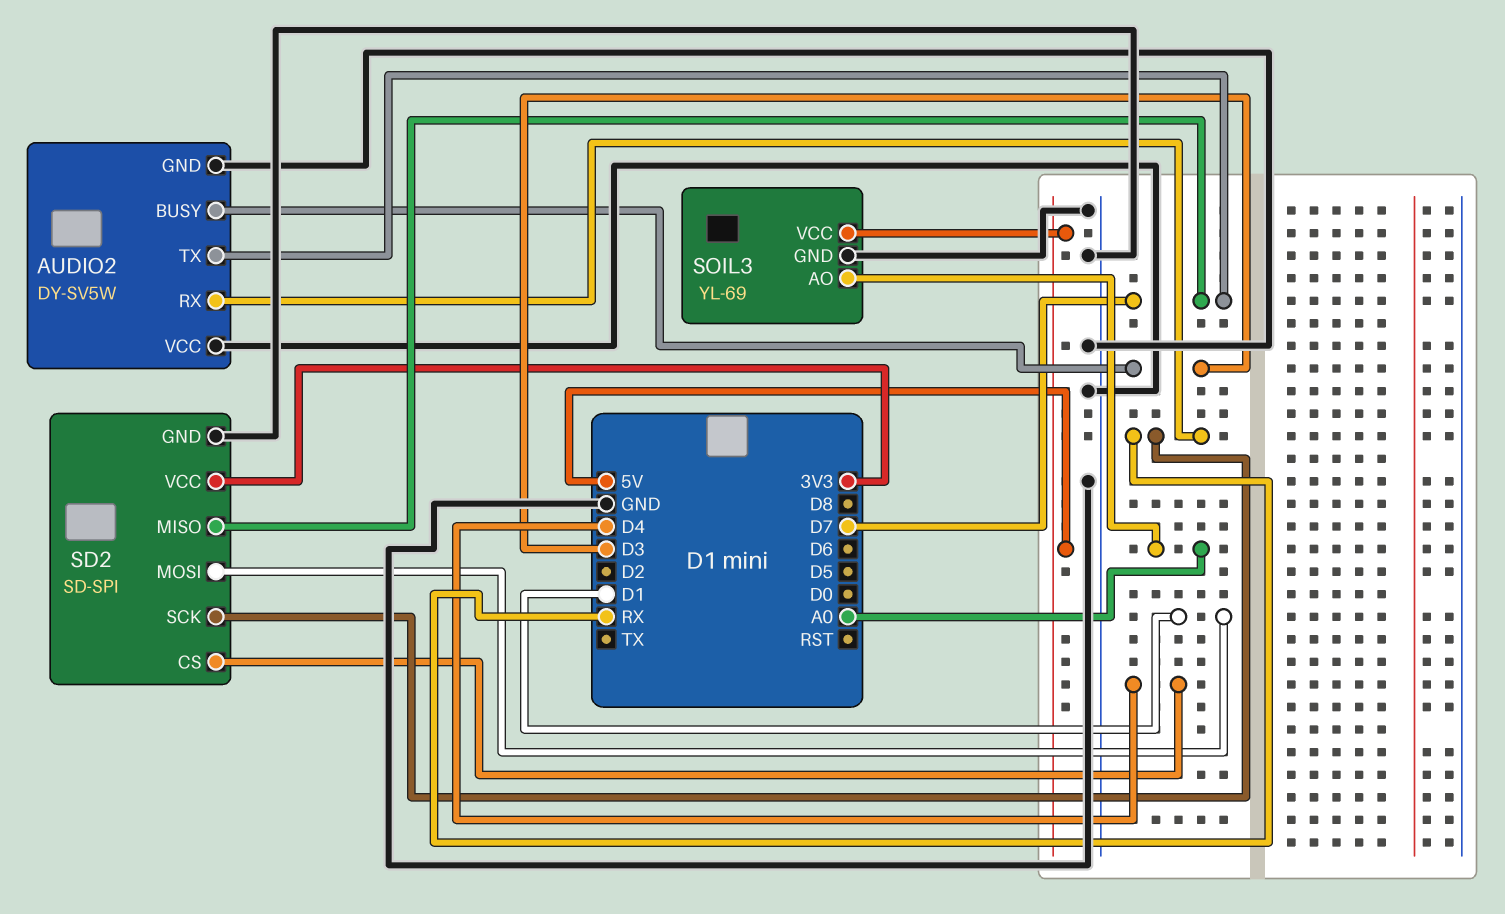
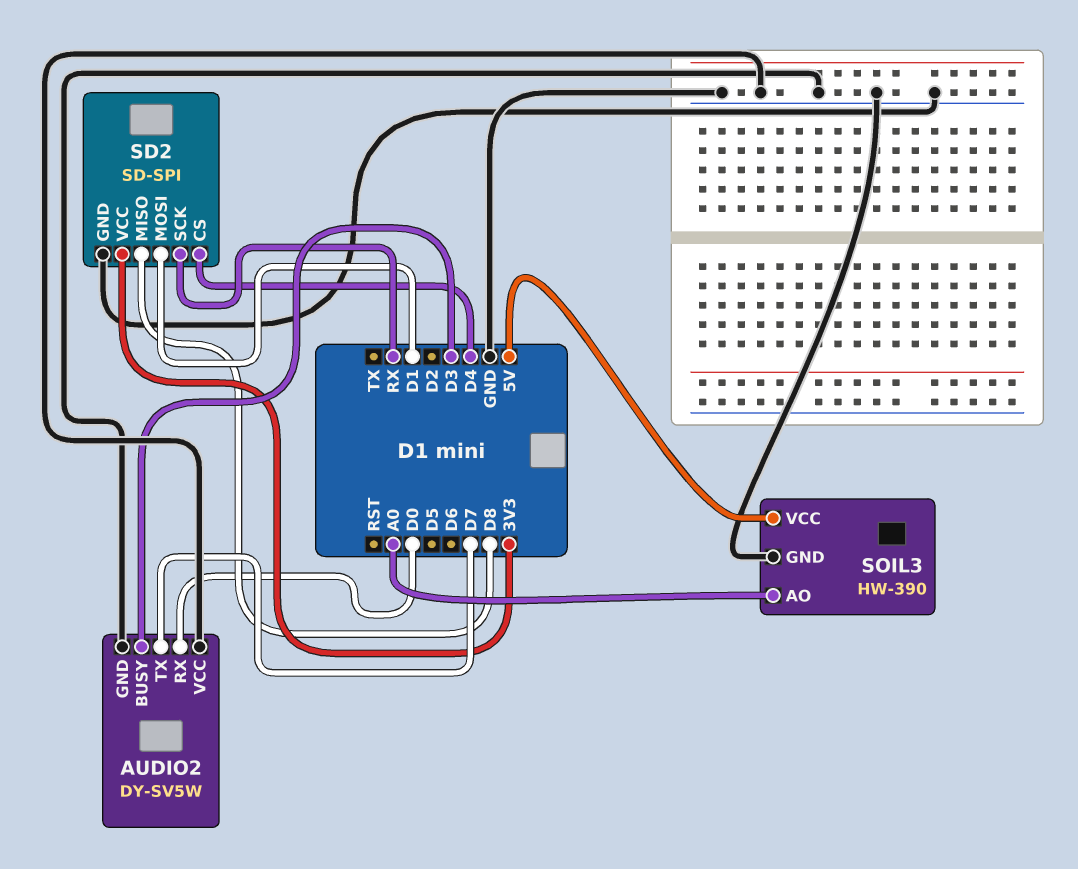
AUDIO2 pin RX: RX -> D0
SD2 pin MISO: D7 -> D8
SOIL3: YL-69 -> HW-390

